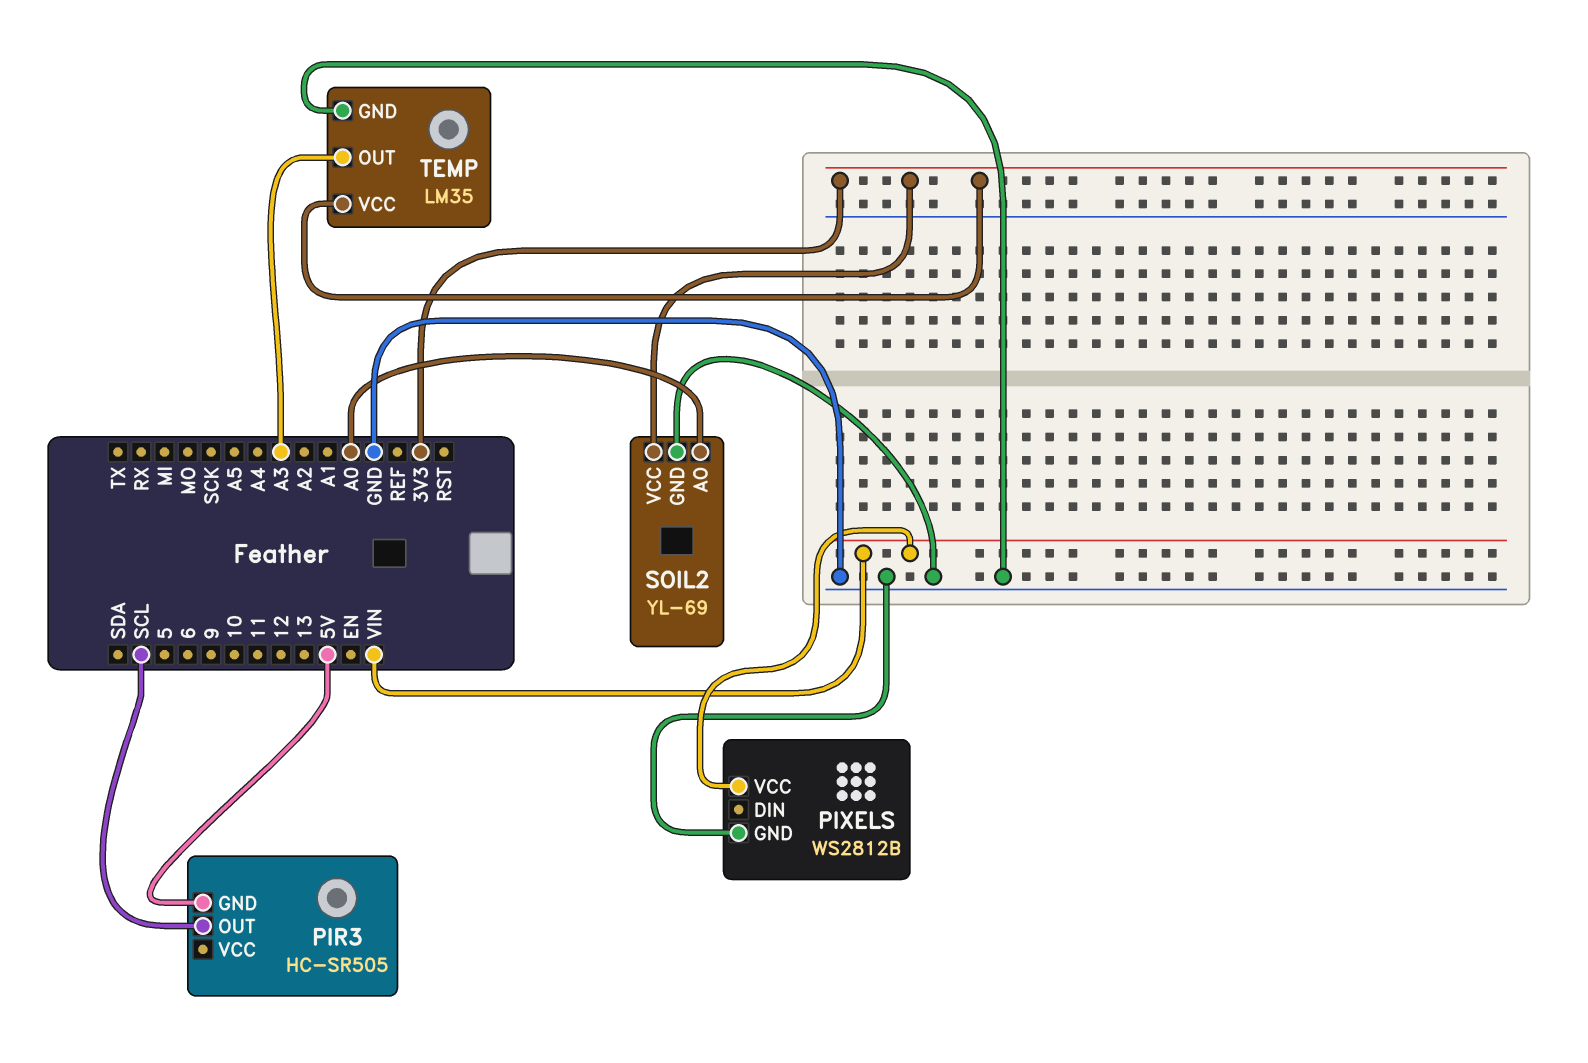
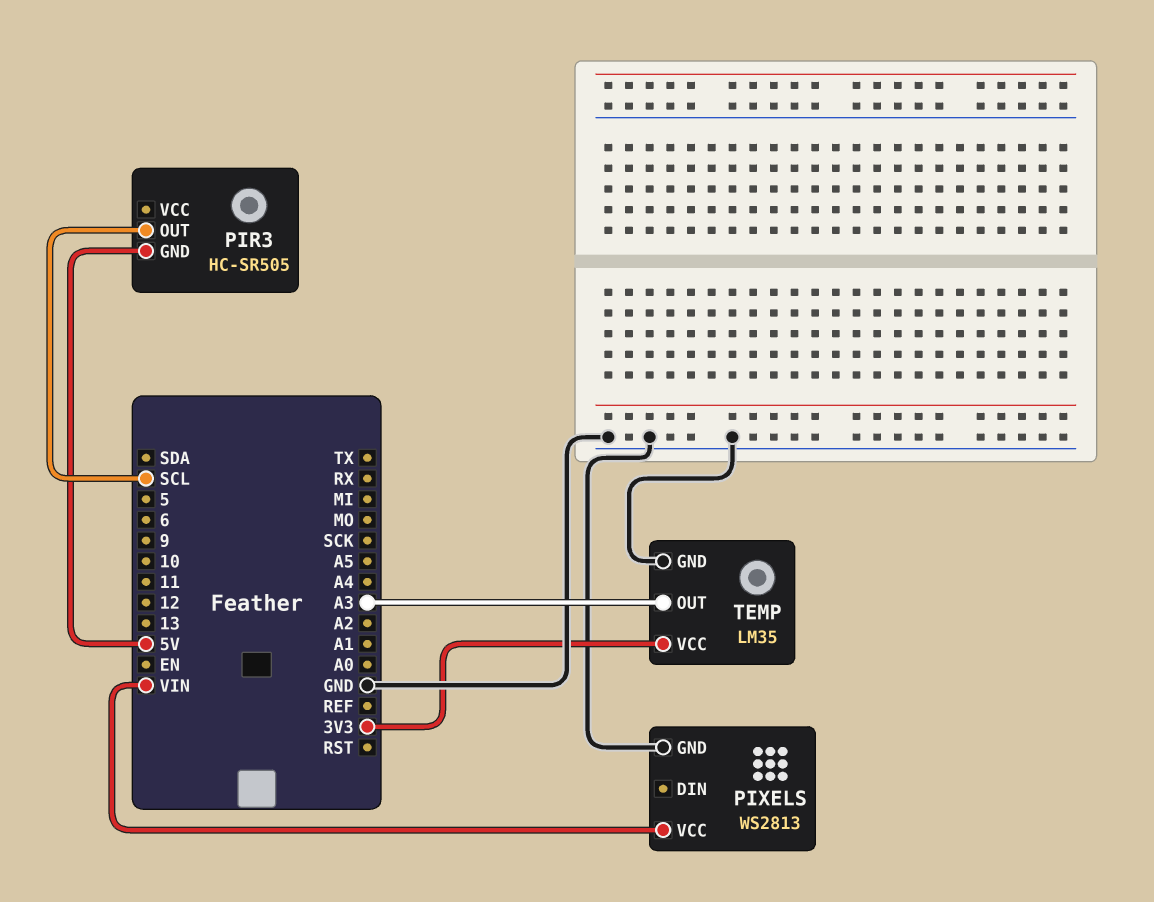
PIXELS: WS2812B -> WS2813
SOIL2: YL-69 -> none
SOIL2 pin AO: A0 -> none
SOIL2 pin GND: GND -> none
SOIL2 pin VCC: 3V3 -> none

